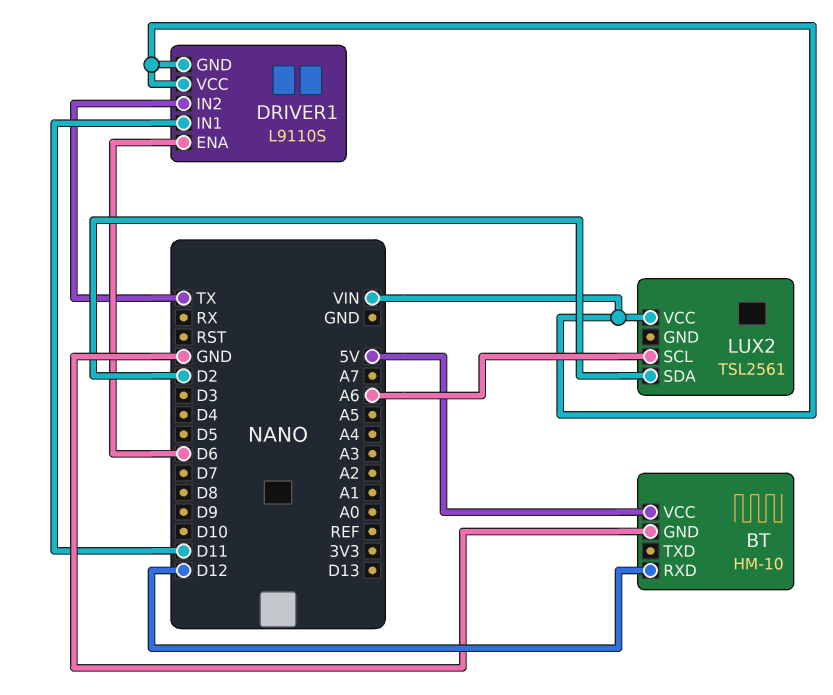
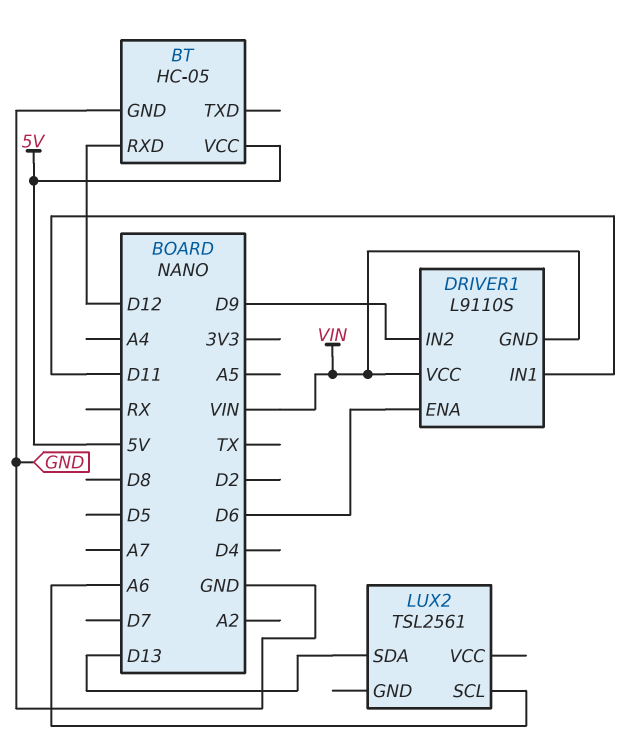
BT: HM-10 -> HC-05
DRIVER1 pin IN2: TX -> D9
LUX2 pin SDA: D2 -> D13
LUX2 pin VCC: VIN -> none

